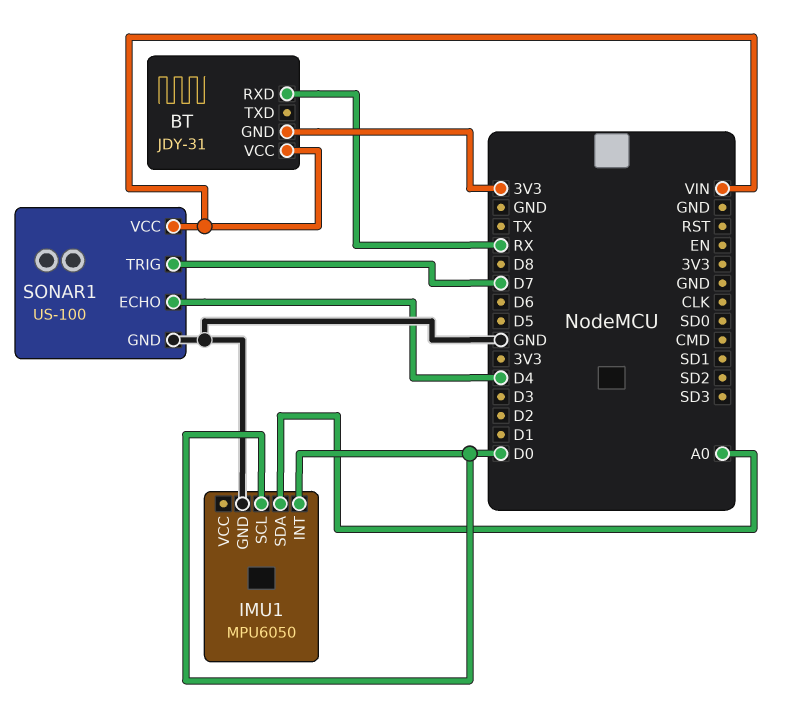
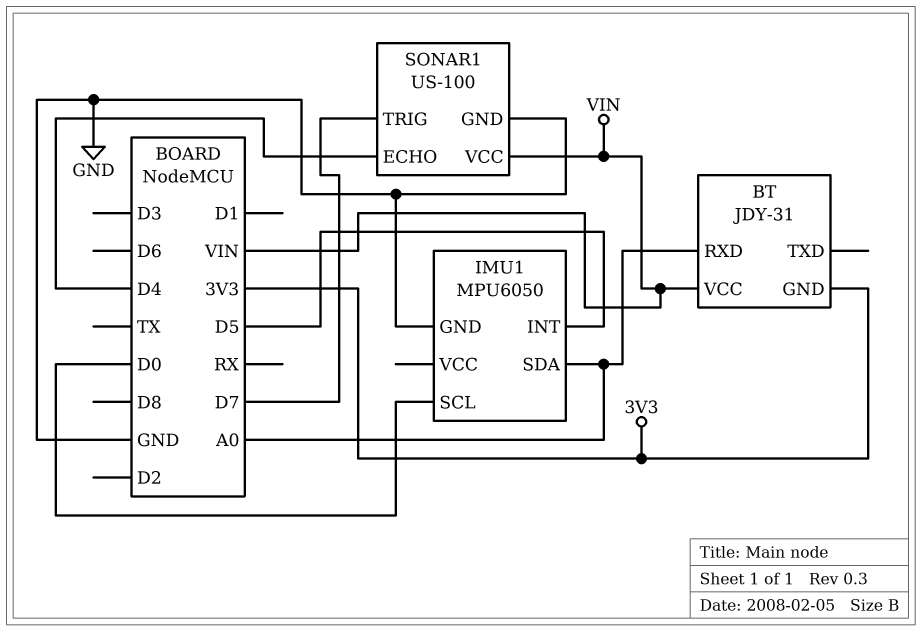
BT pin RXD: RX -> A0
IMU1 pin INT: D0 -> D5

